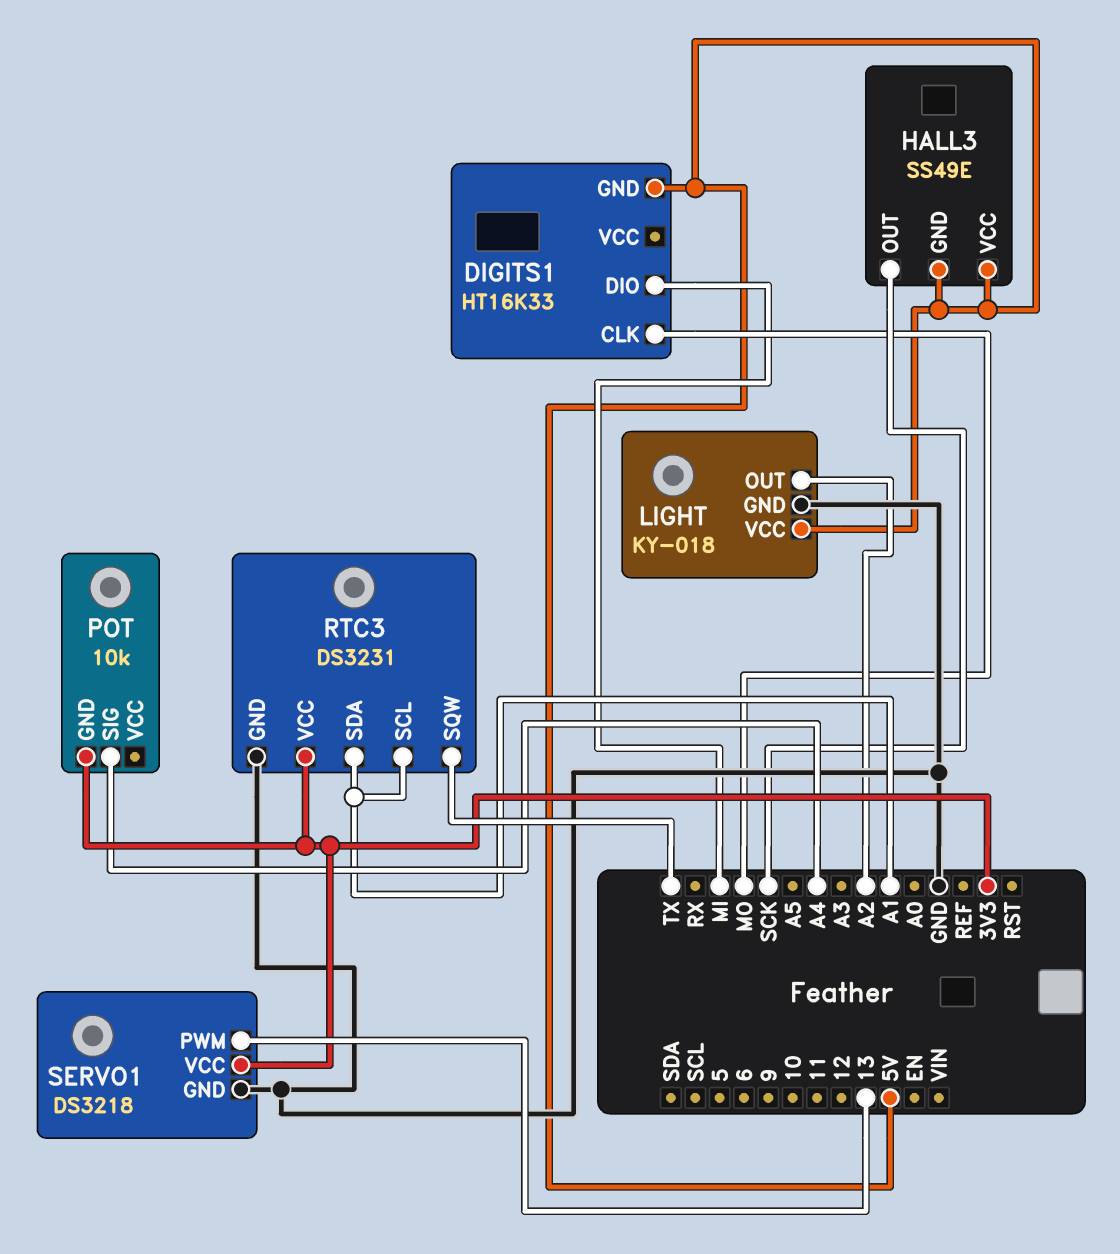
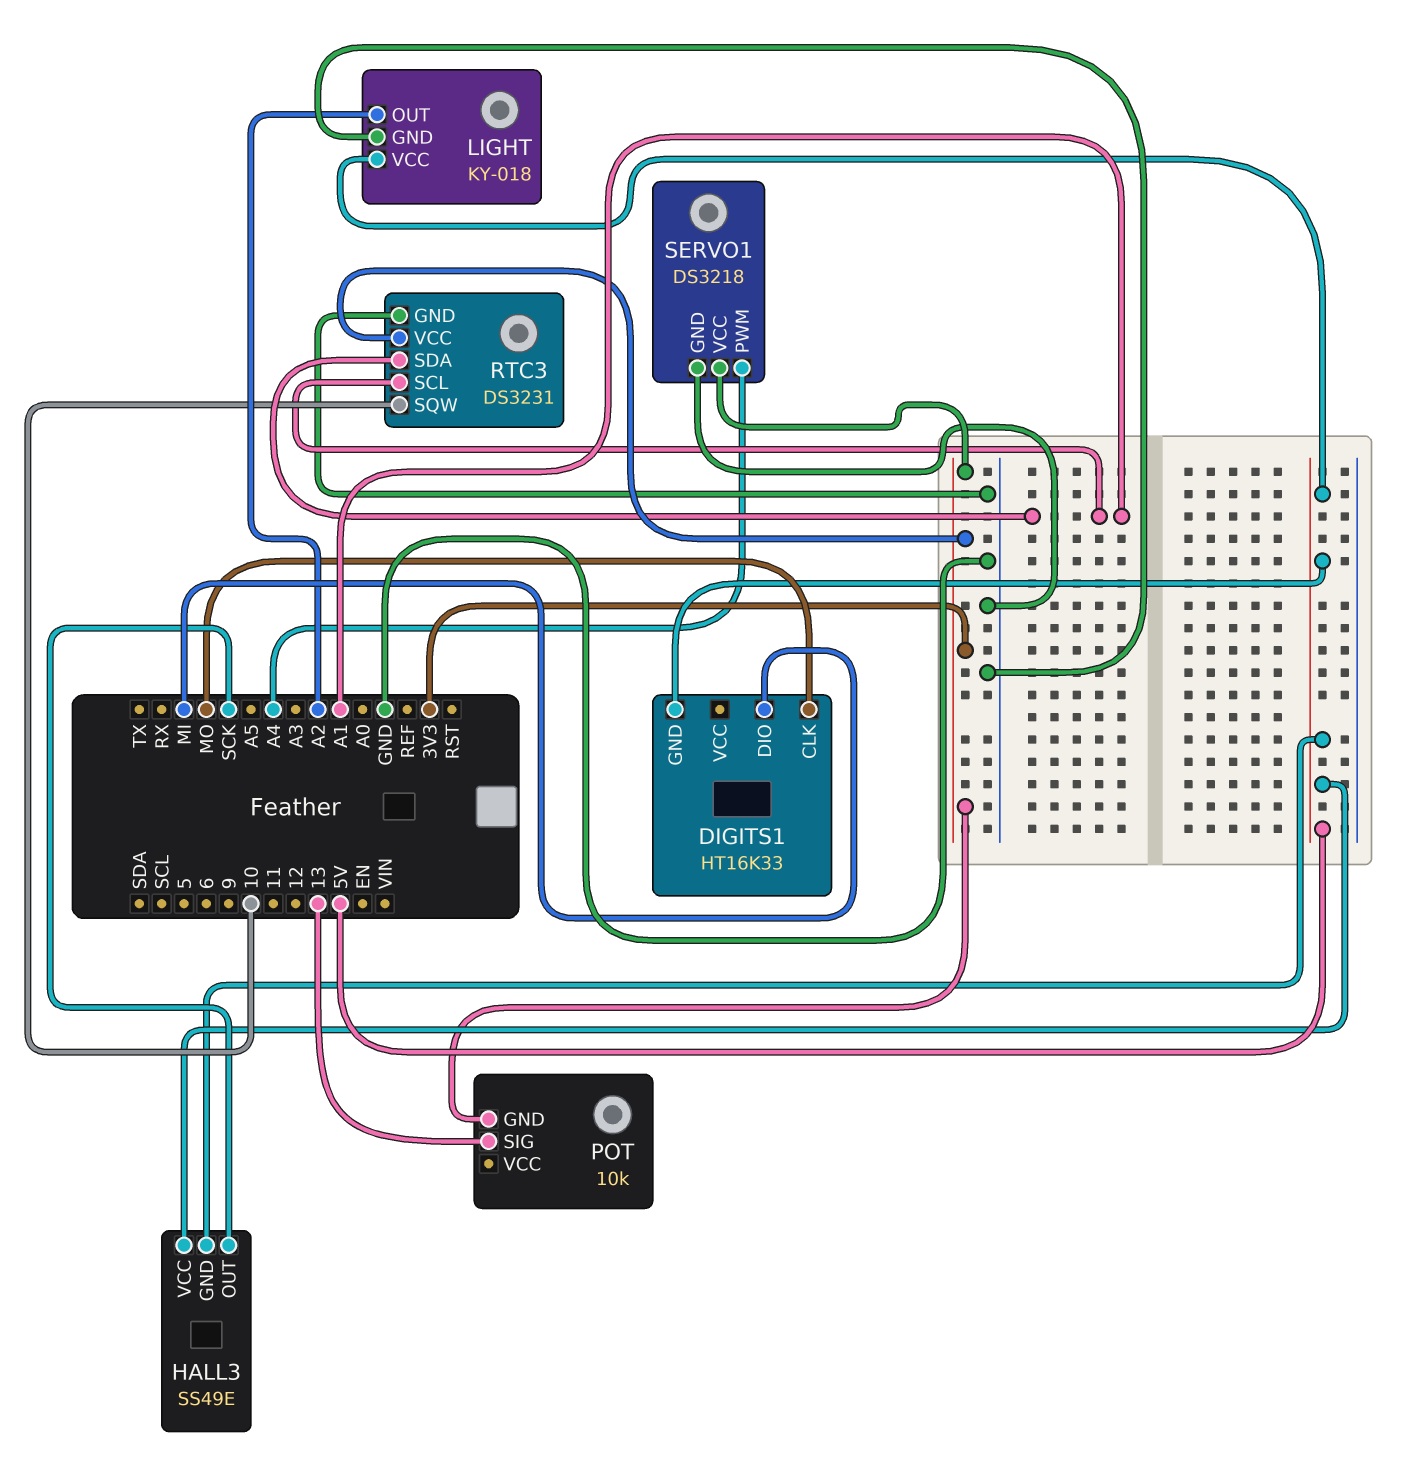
POT pin SIG: A4 -> 13
RTC3 pin SQW: TX -> 10
SERVO1 pin PWM: 13 -> A4

